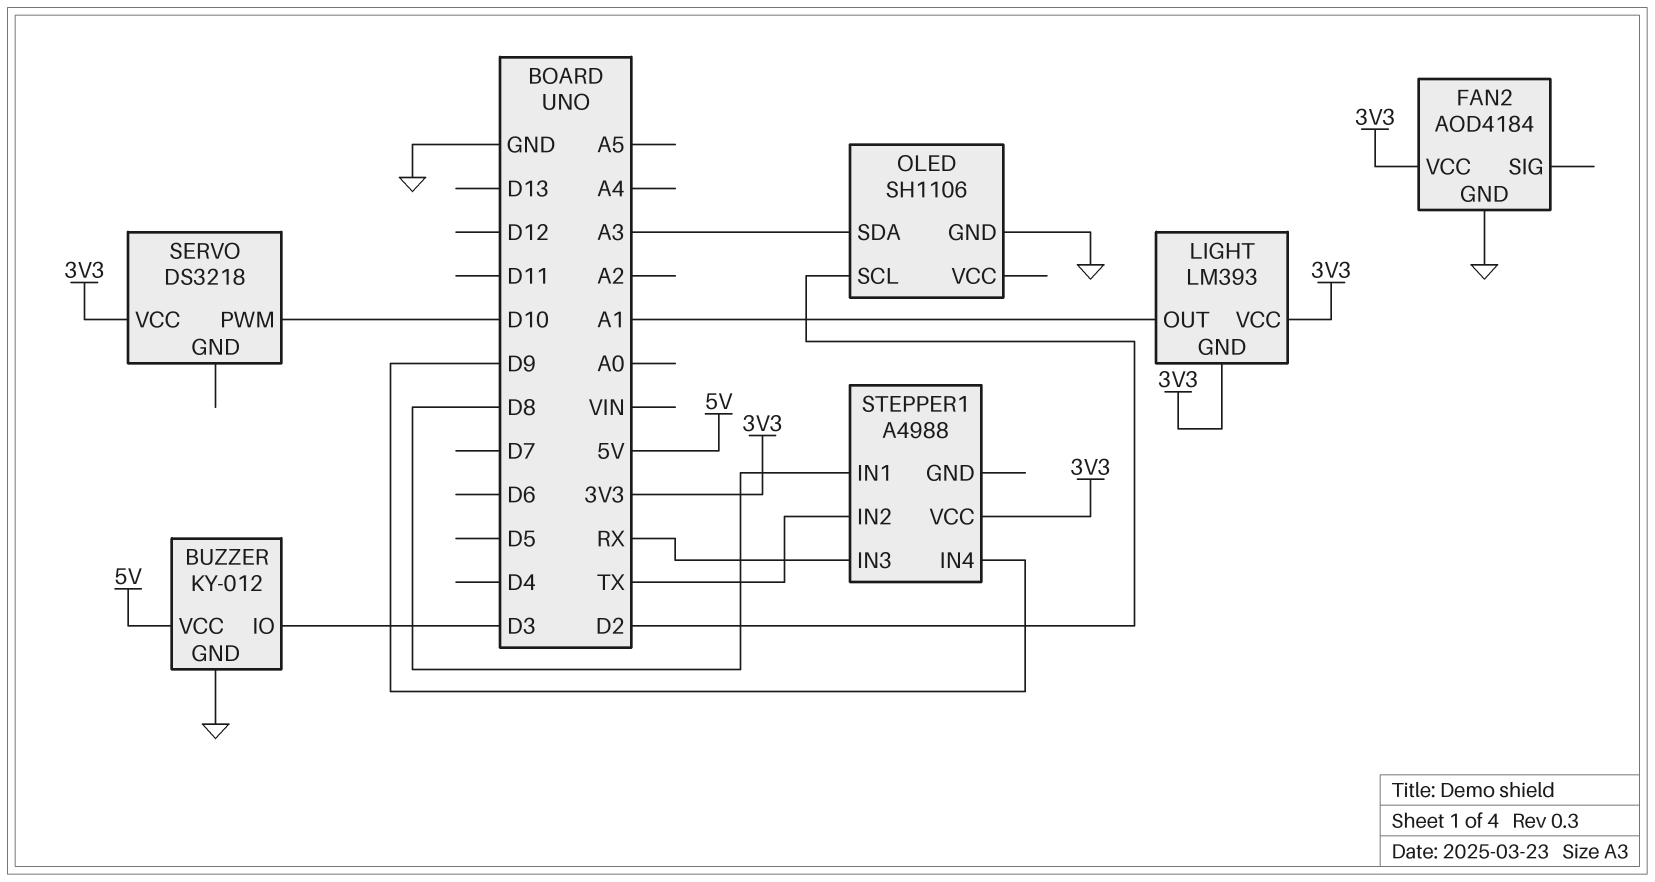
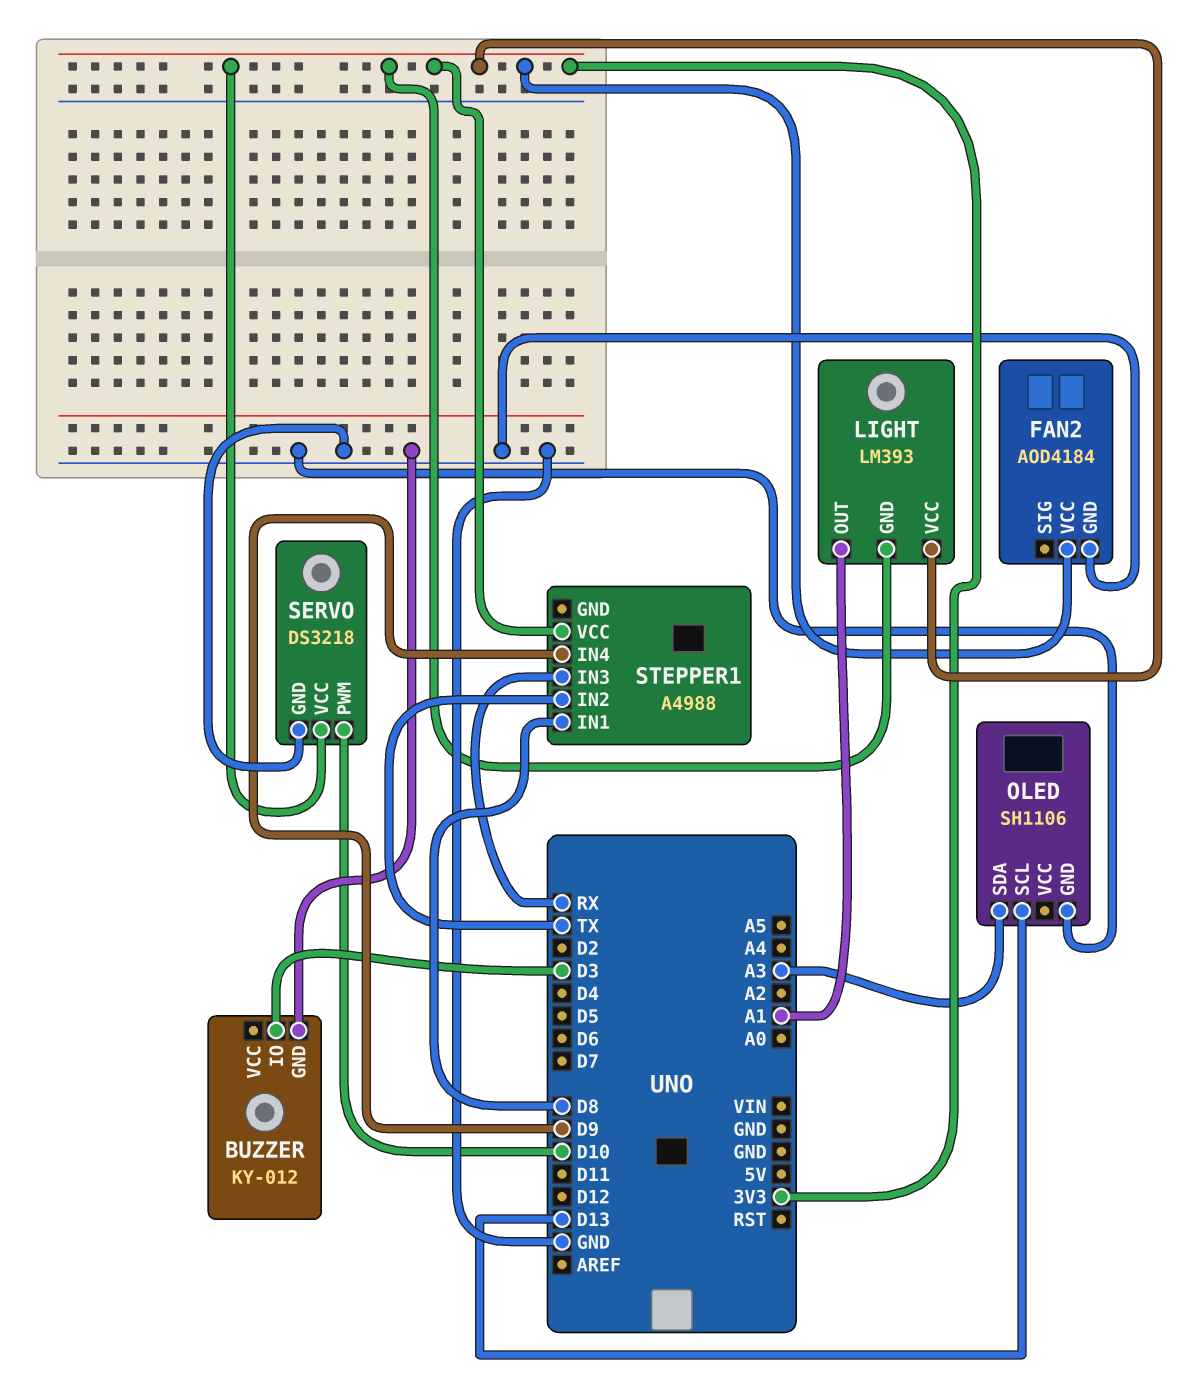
BUZZER pin VCC: 5V -> none
OLED pin SCL: D2 -> D13
SERVO pin GND: none -> GND

